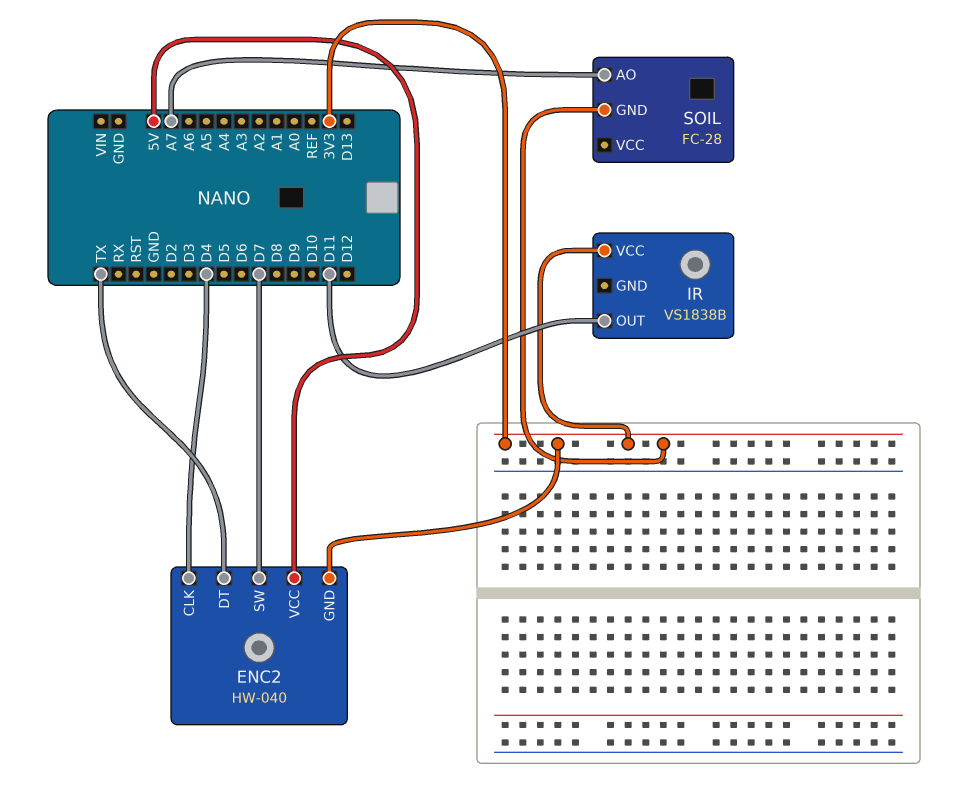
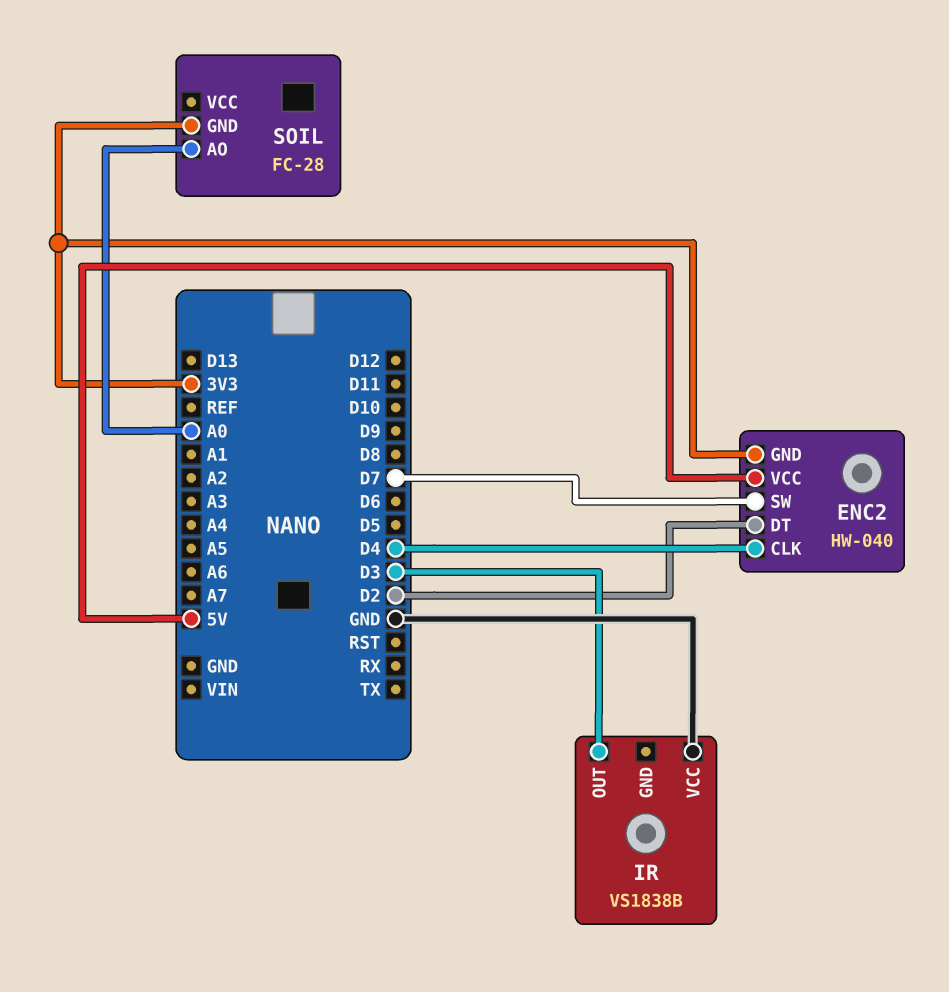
ENC2 pin DT: TX -> D2
IR pin OUT: D11 -> D3
IR pin VCC: 3V3 -> GND
SOIL pin AO: A7 -> A0

